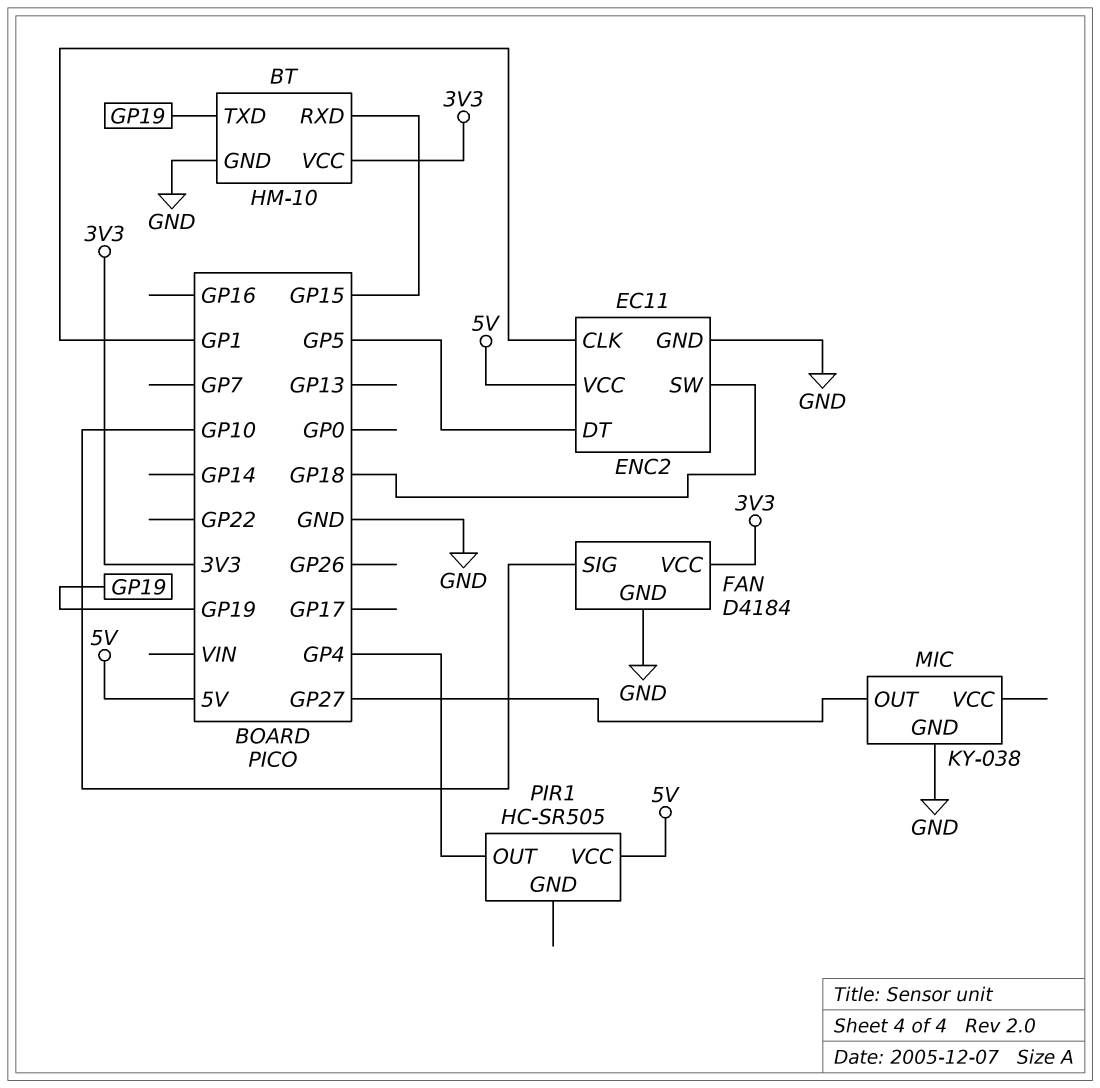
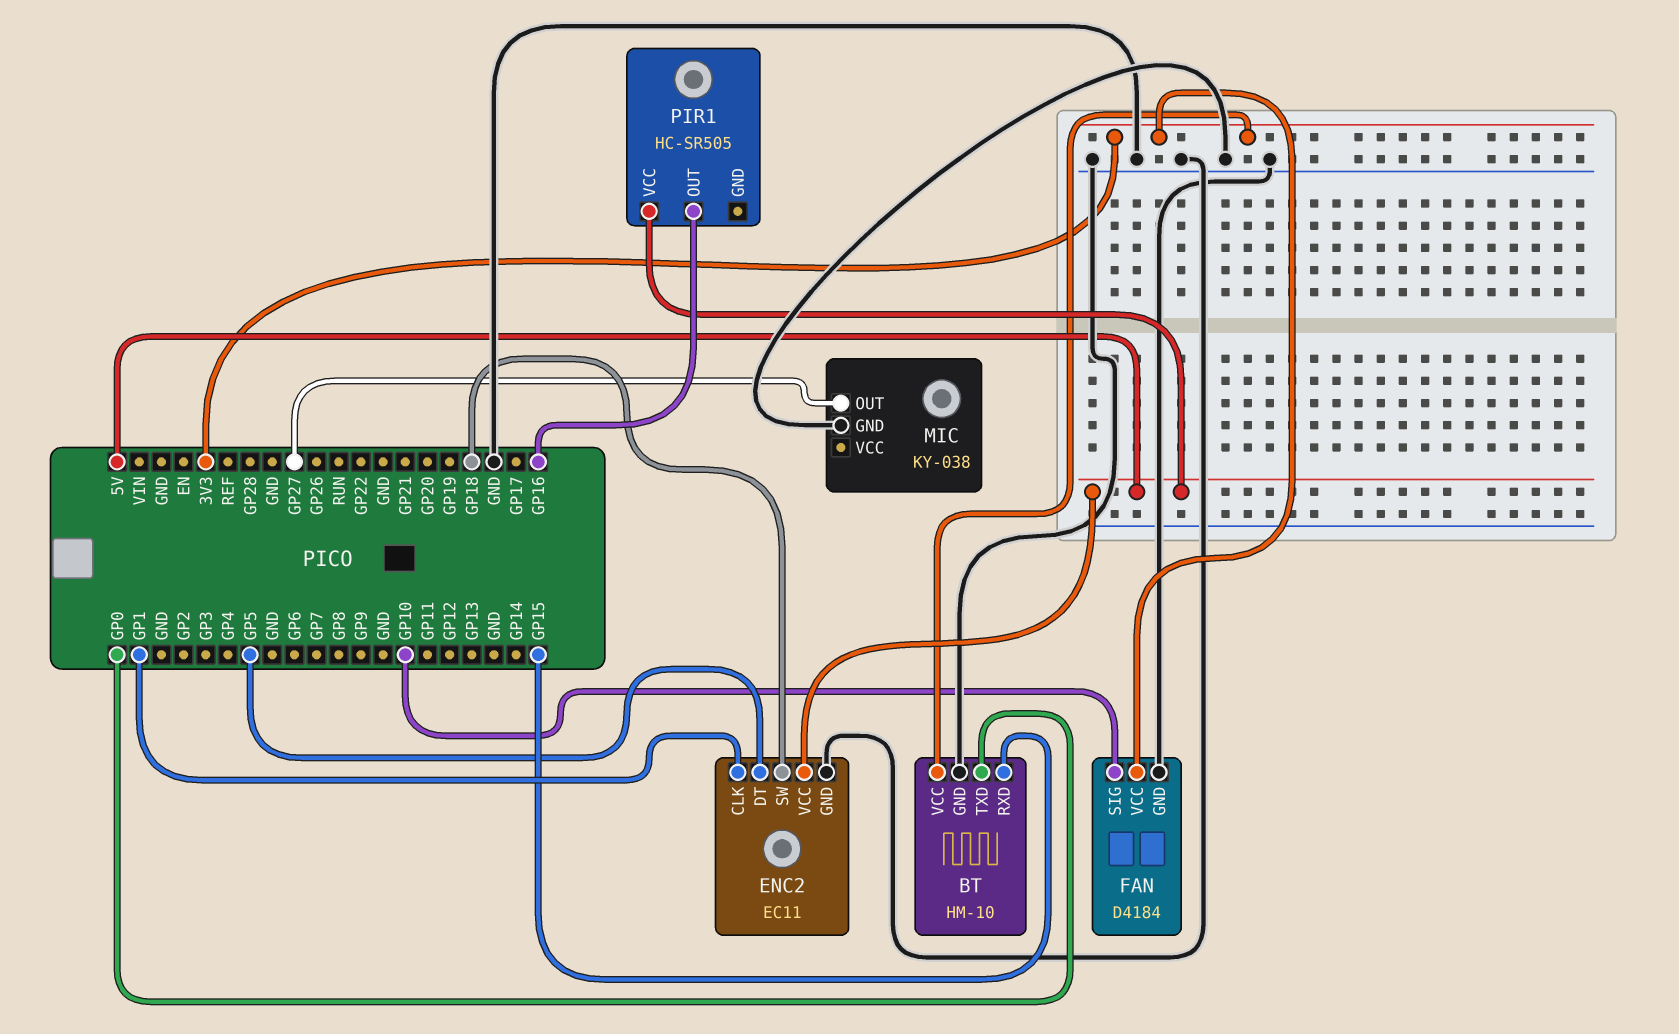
BT pin TXD: GP19 -> GP0
PIR1 pin OUT: GP4 -> GP16

